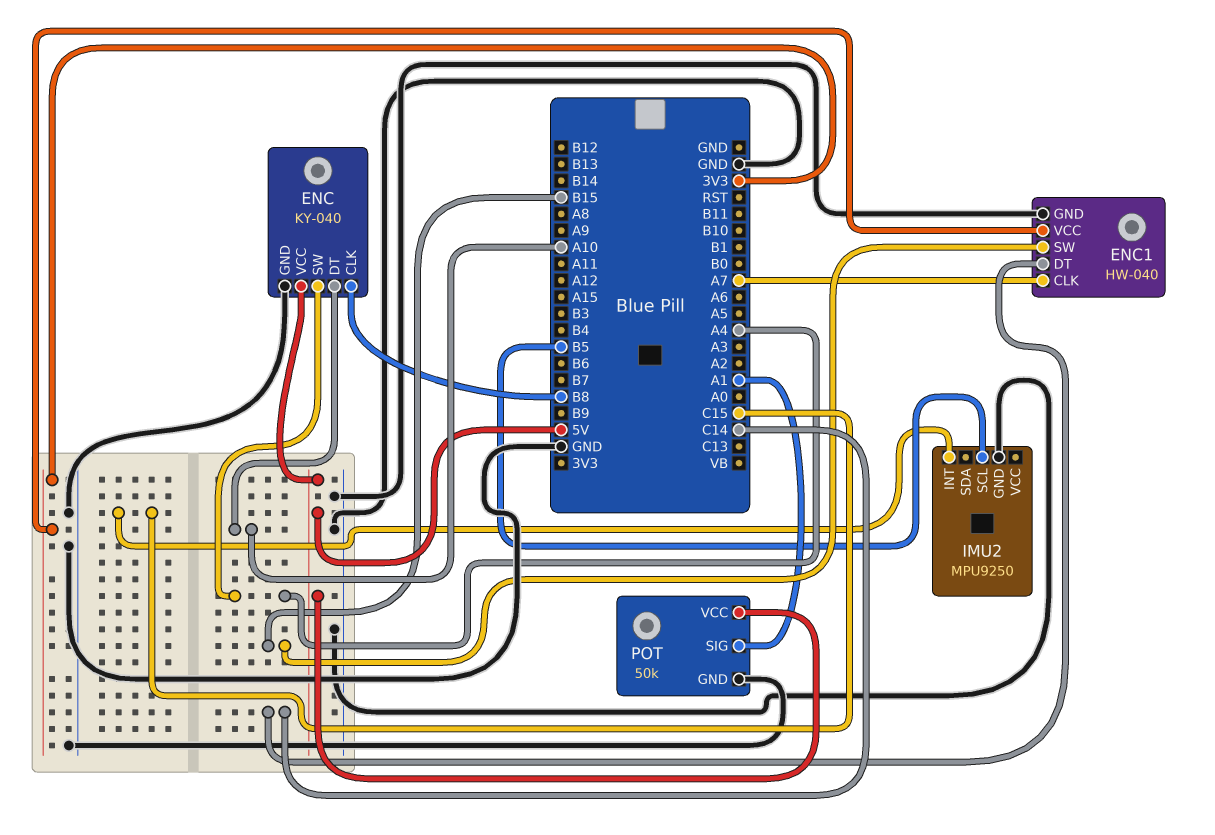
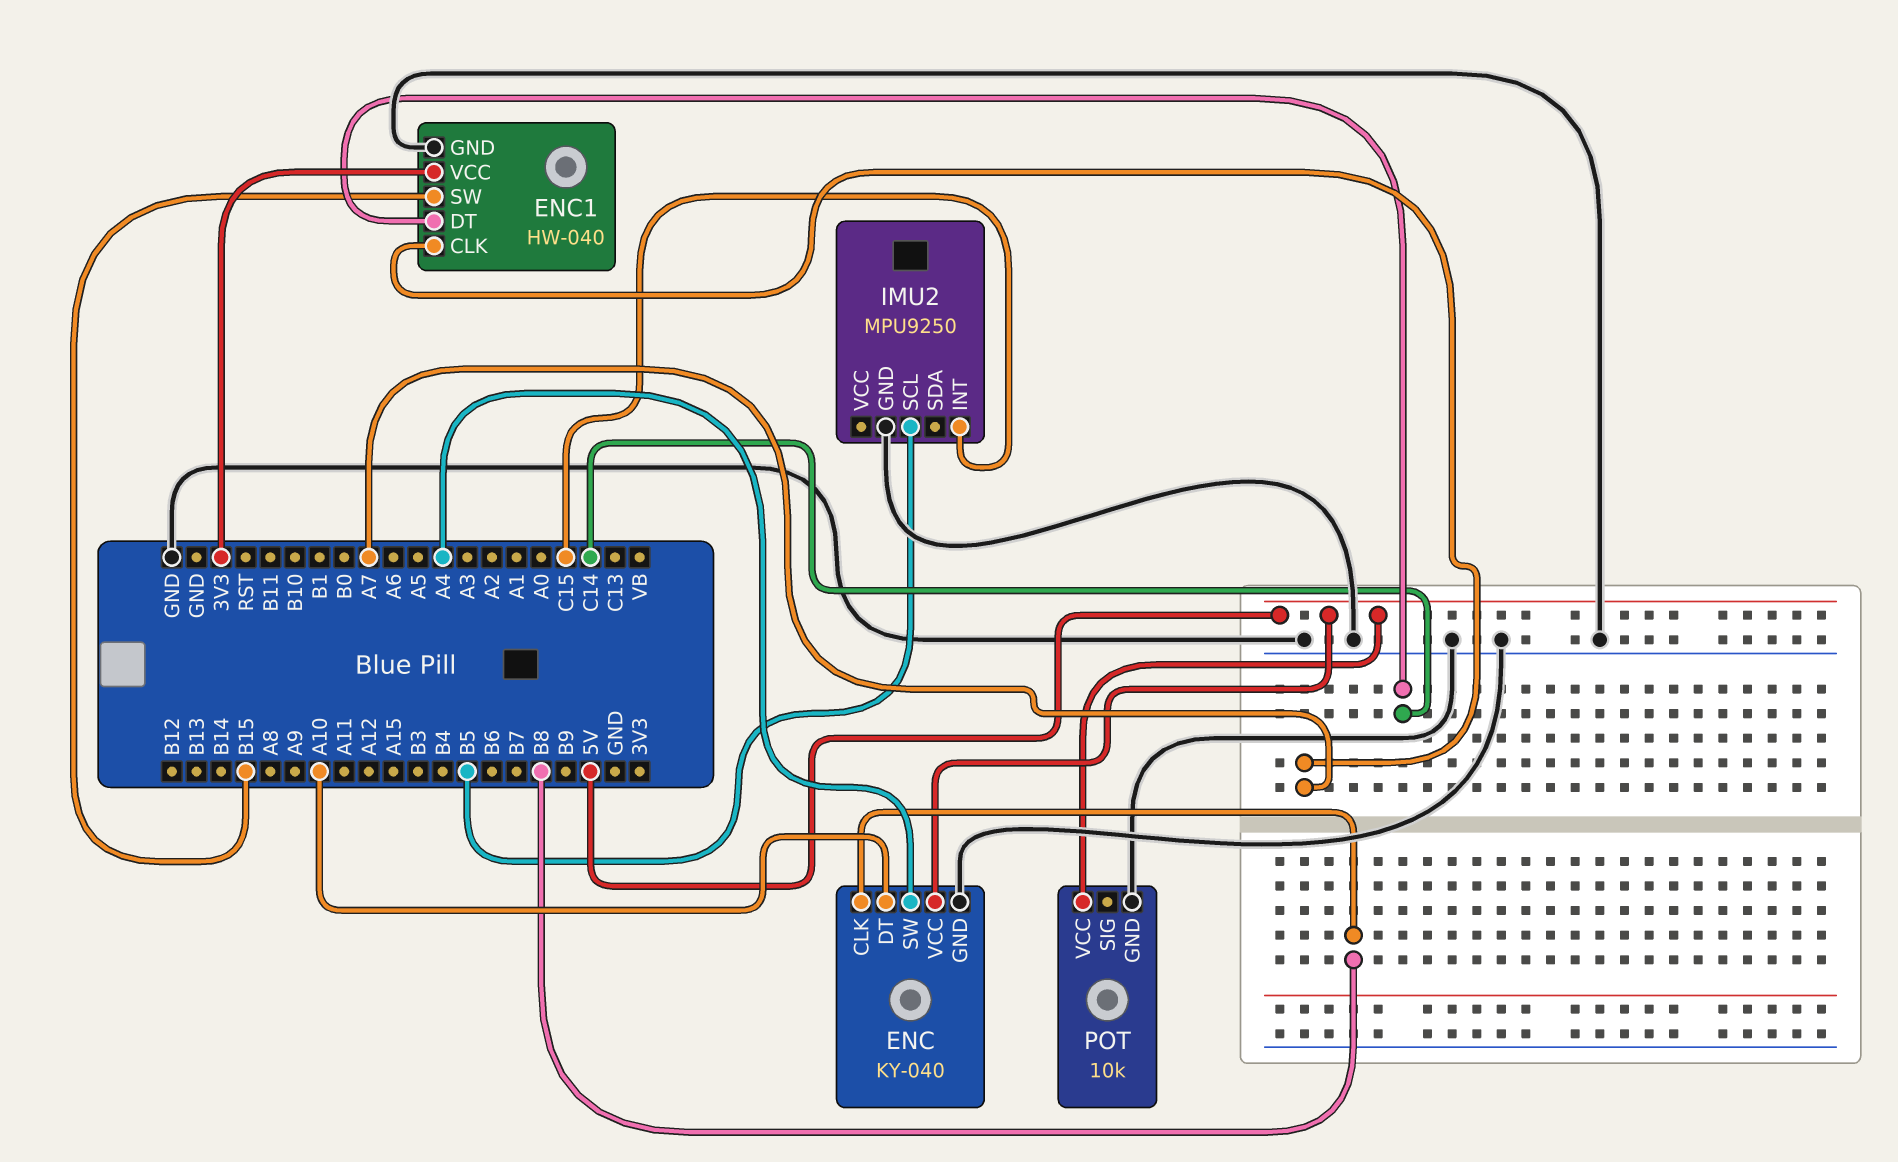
POT: 50k -> 10k
POT pin SIG: A1 -> none

